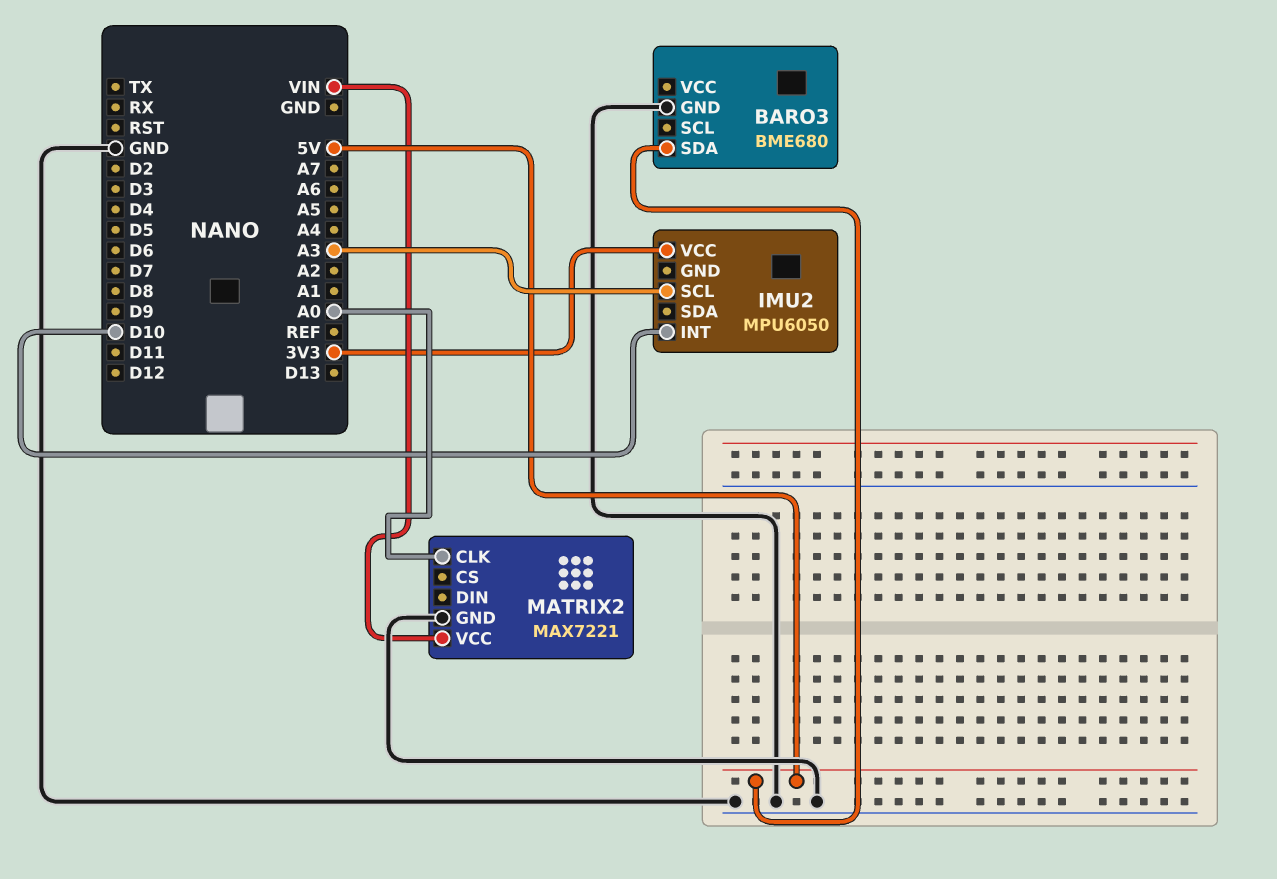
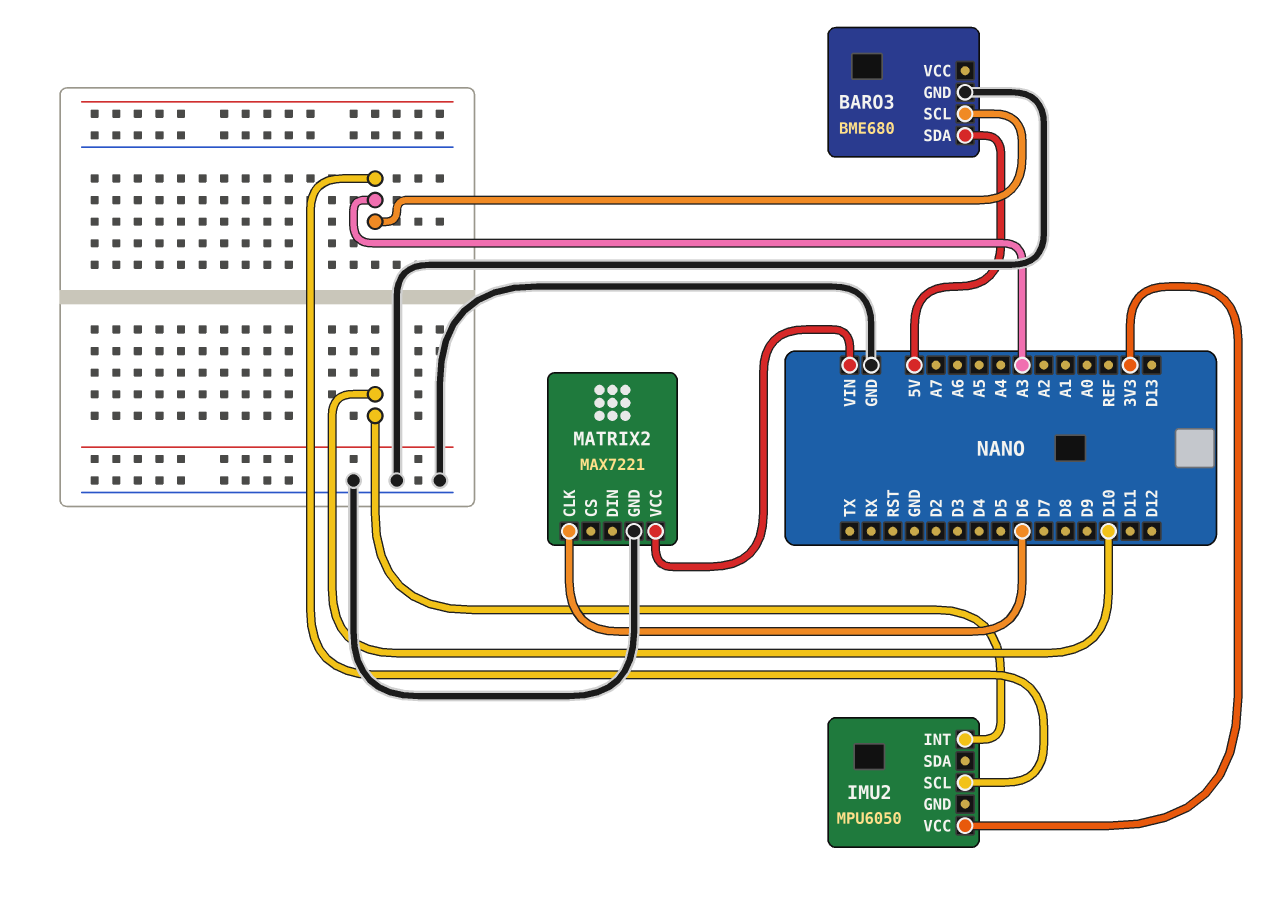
BARO3 pin SCL: none -> A3
MATRIX2 pin CLK: A0 -> D6

